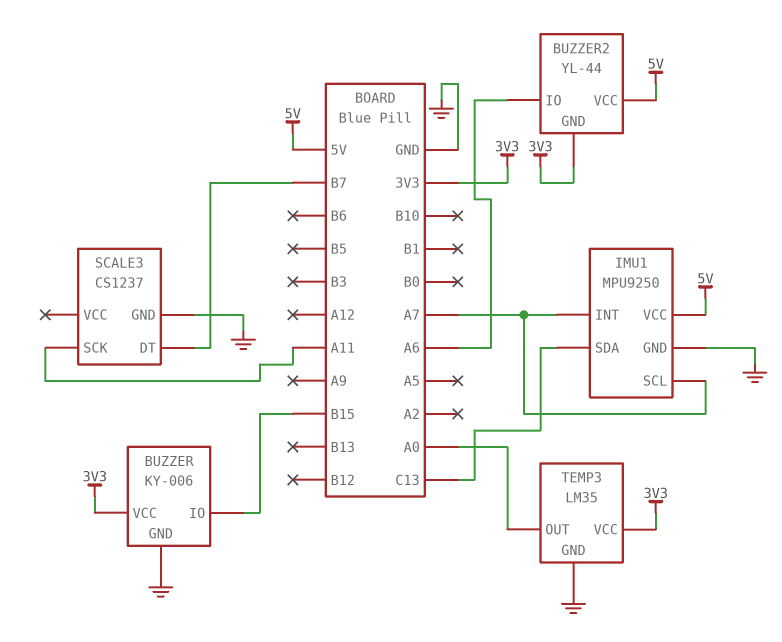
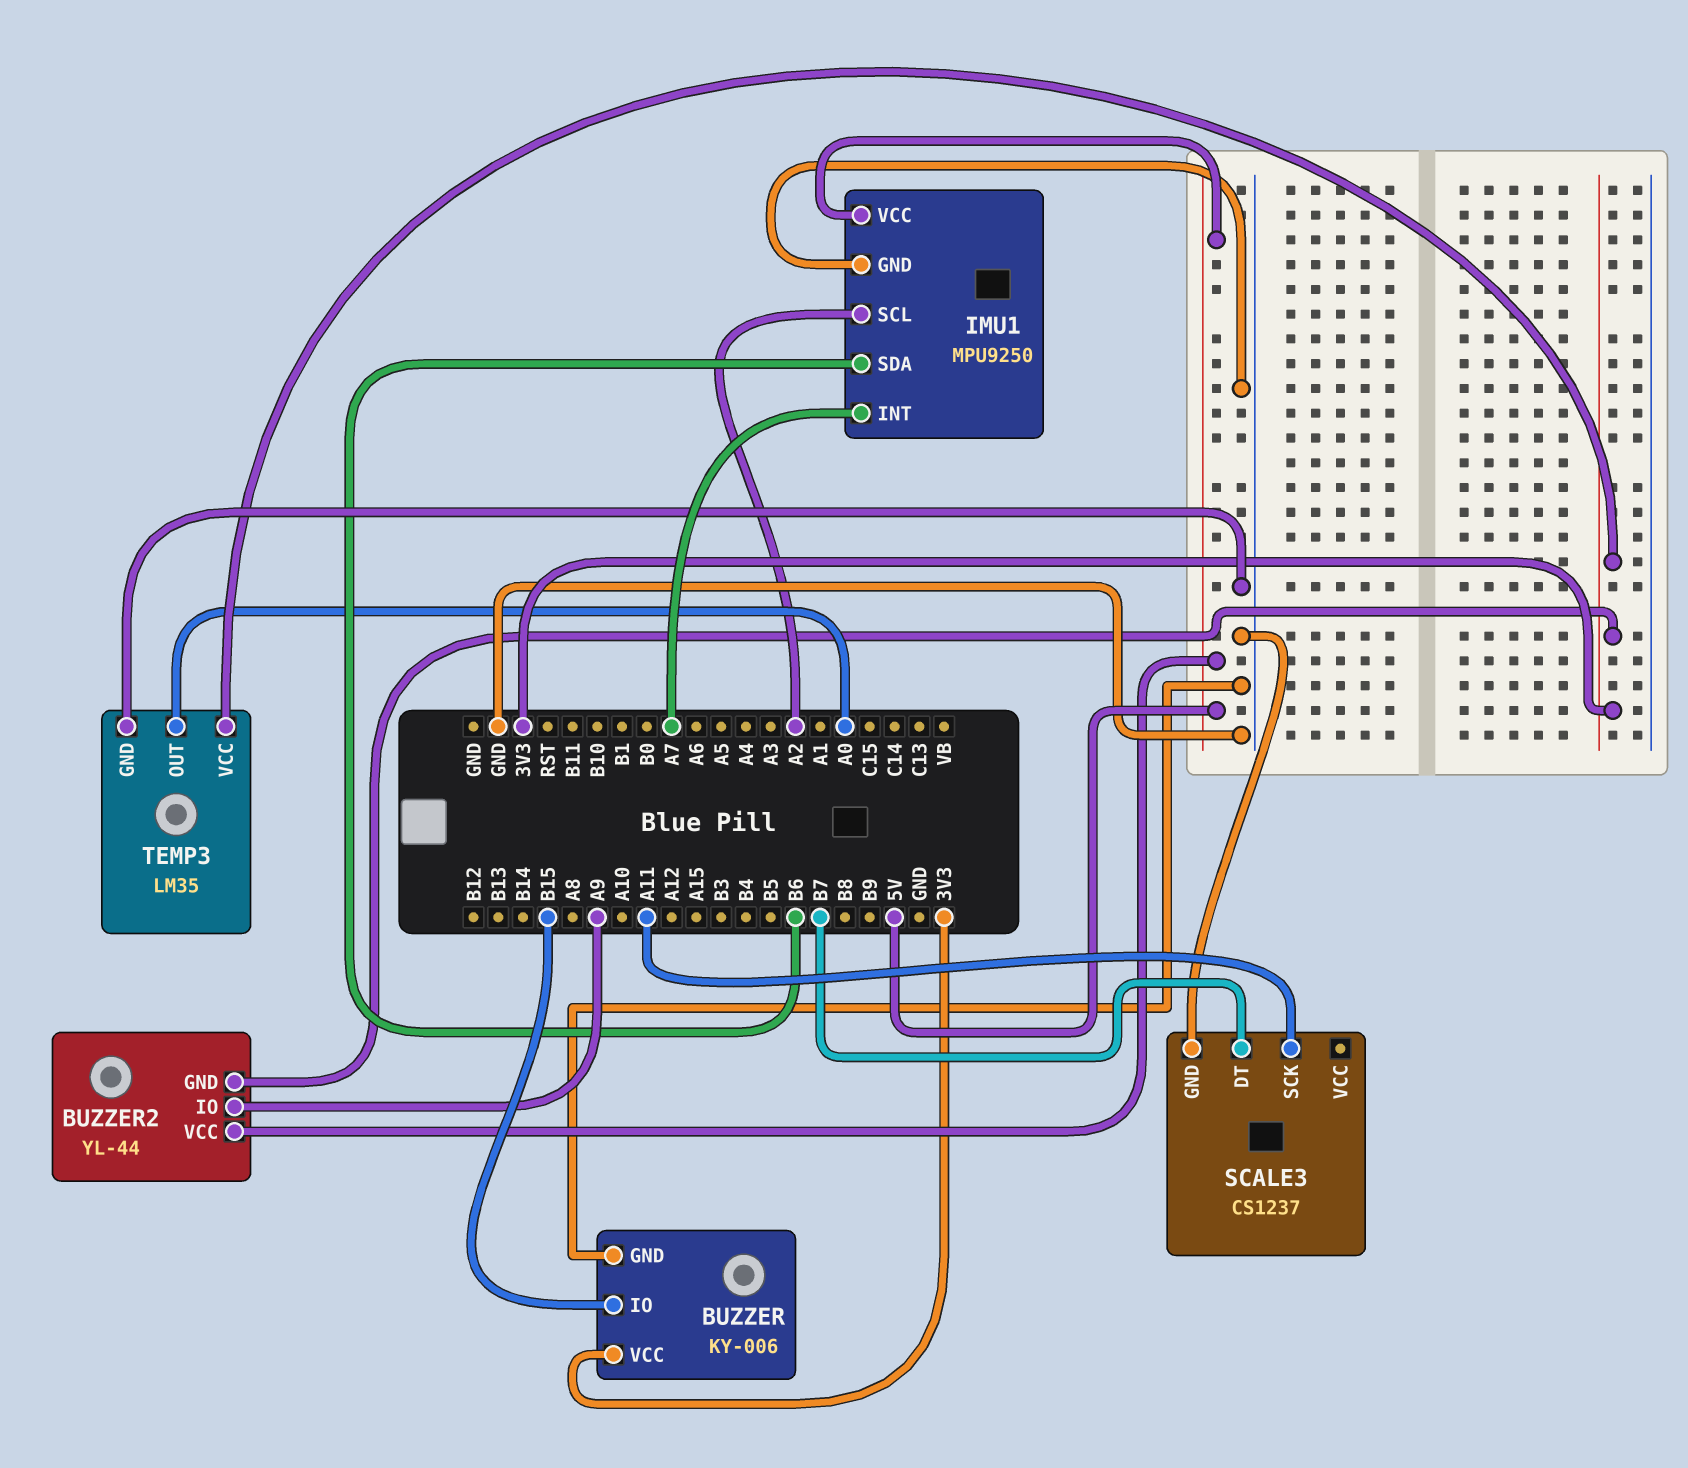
BUZZER2 pin IO: A6 -> A9
IMU1 pin SCL: A7 -> A2
IMU1 pin SDA: C13 -> B6

